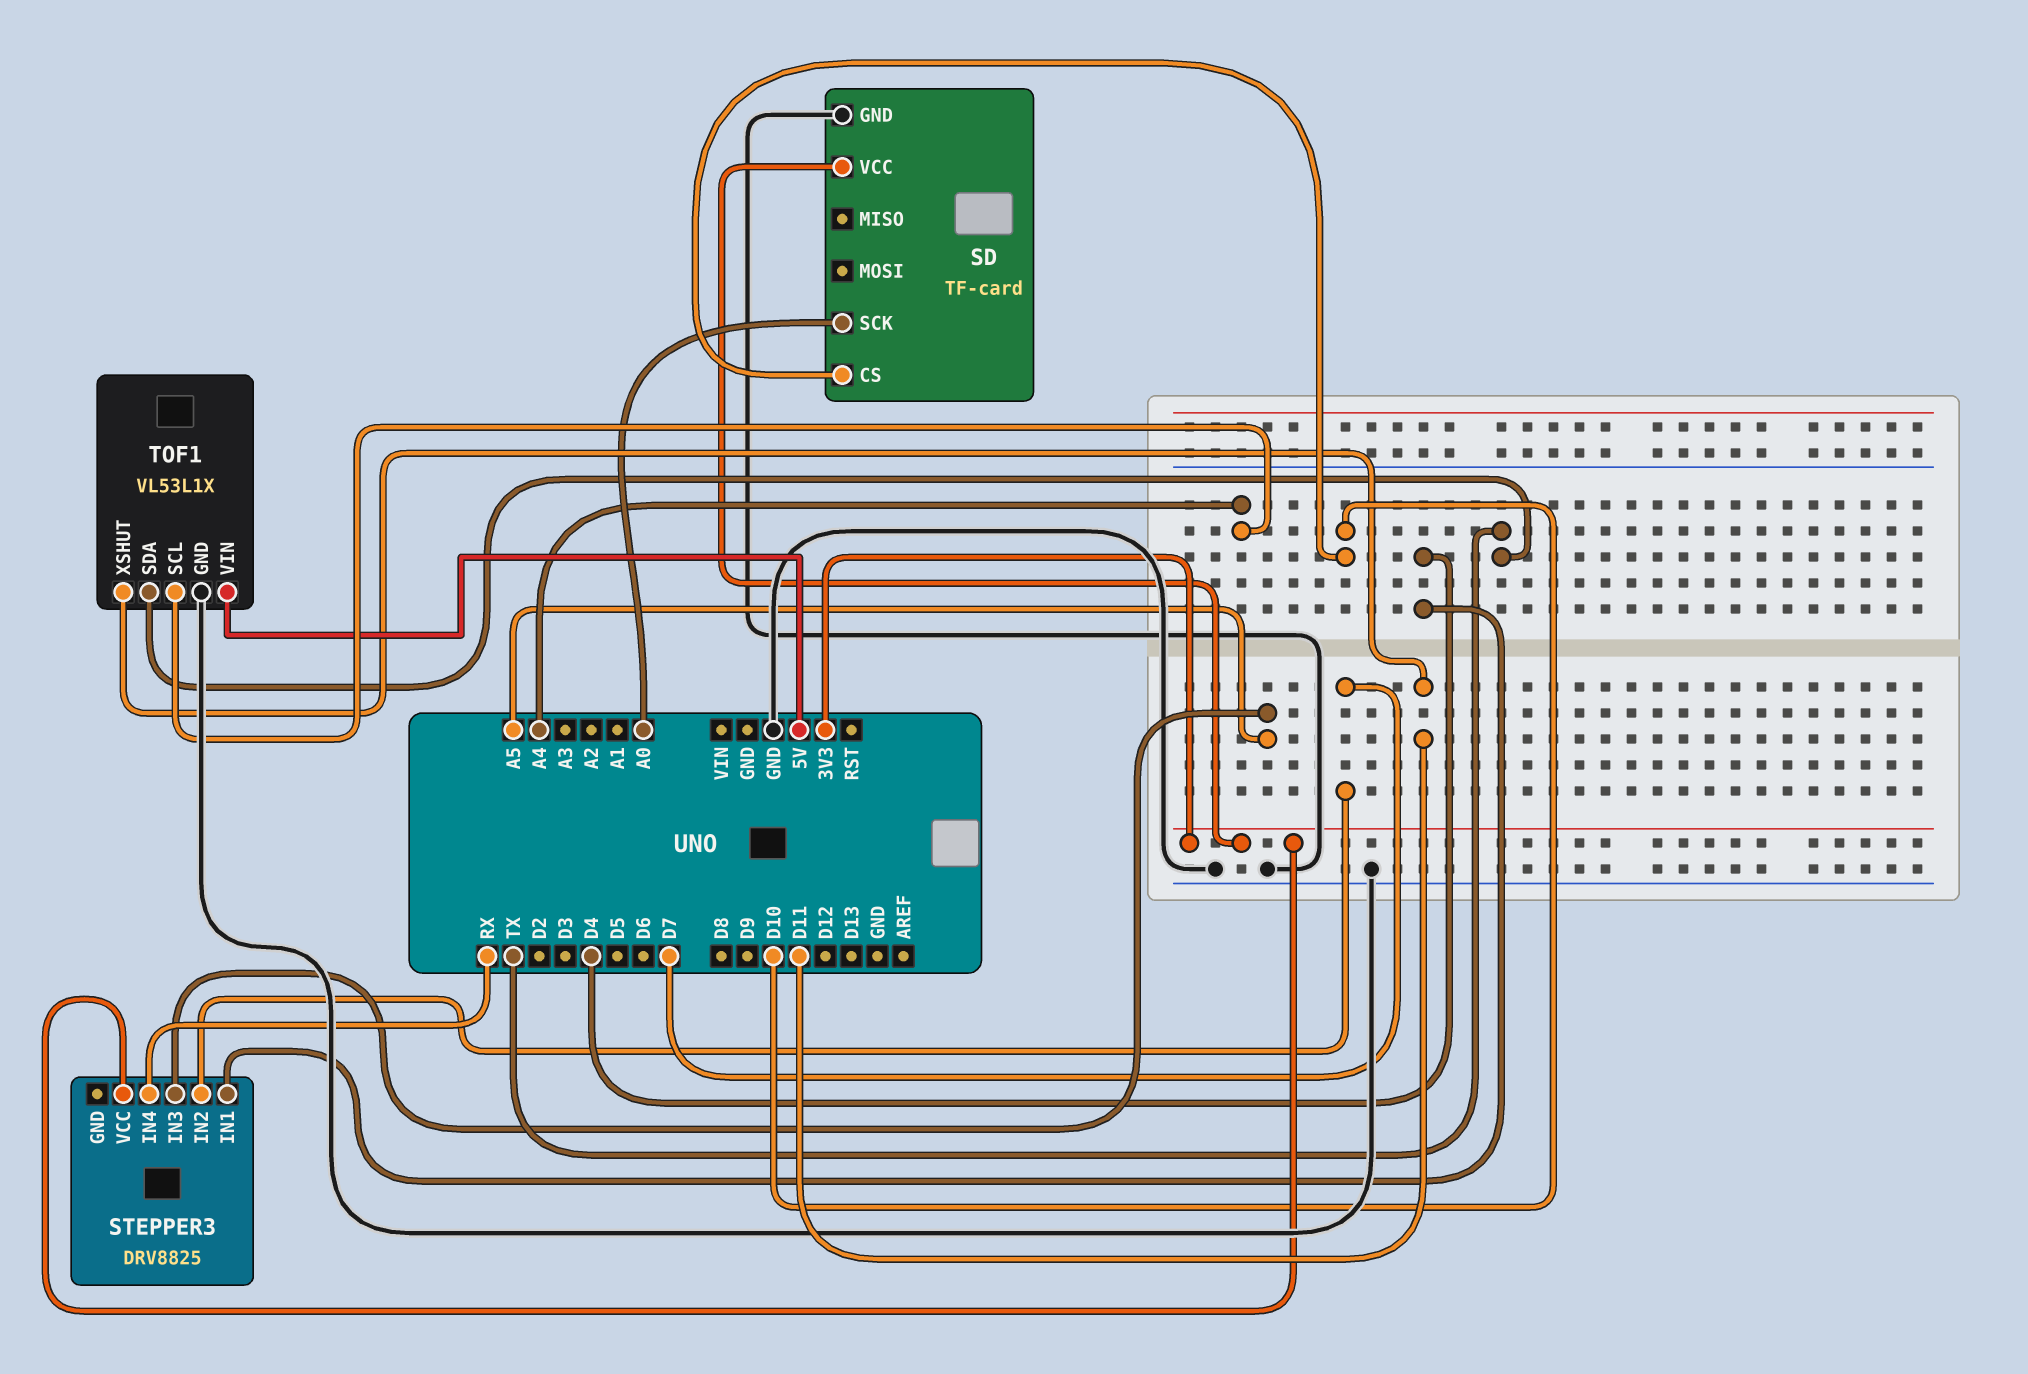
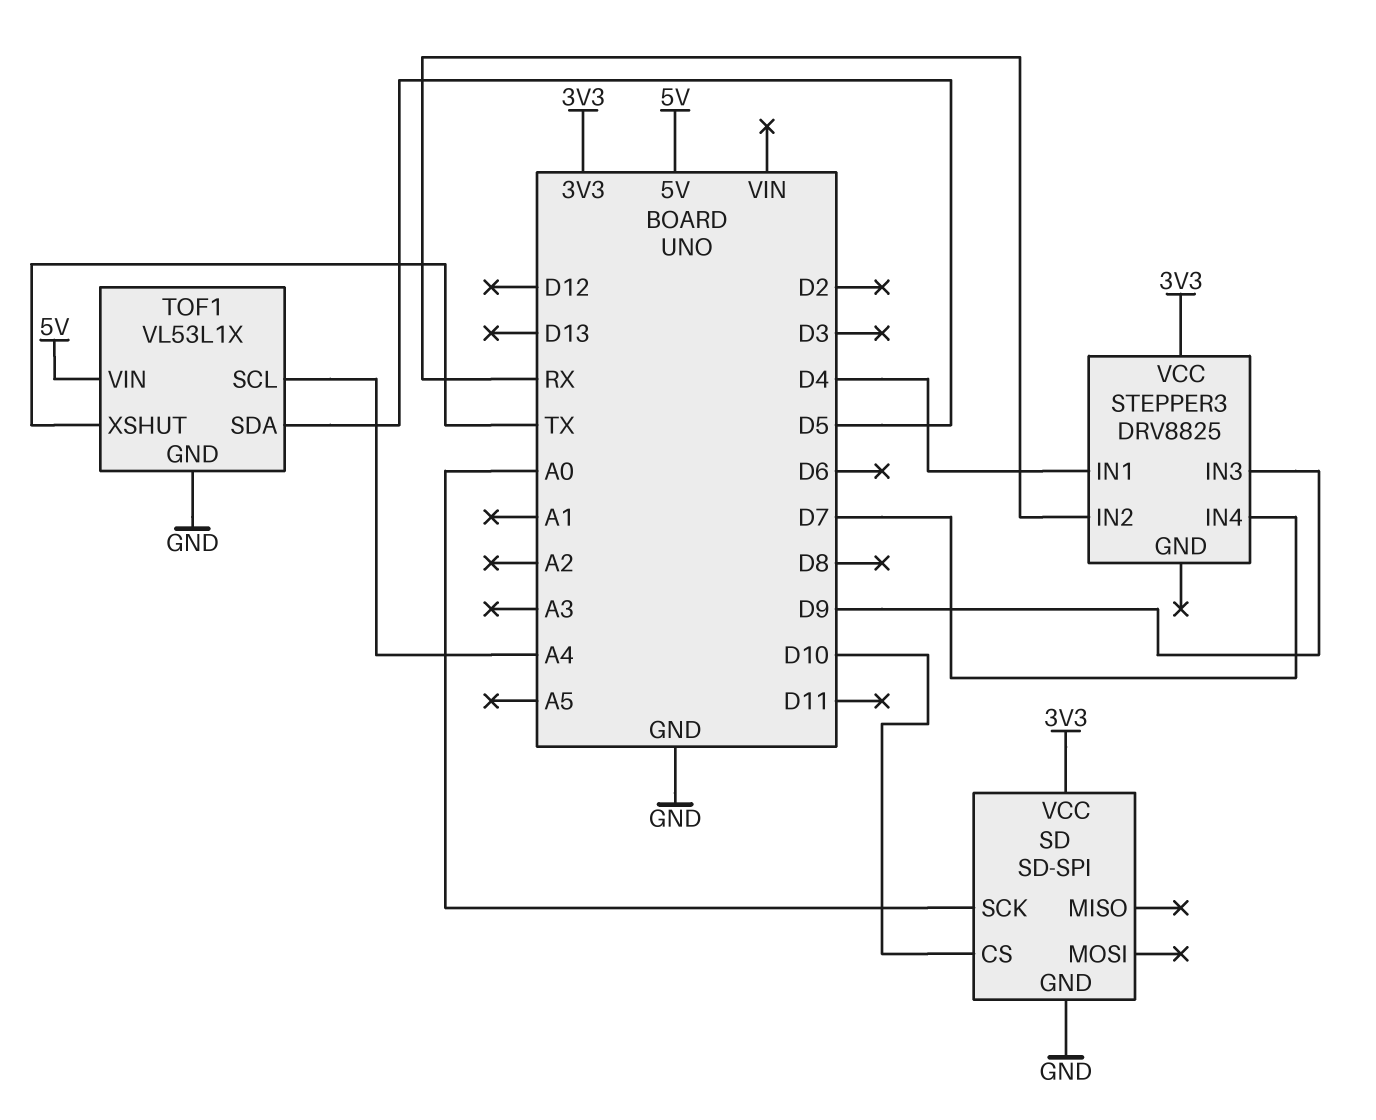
SD: TF-card -> SD-SPI
STEPPER3 pin IN2: D7 -> RX
STEPPER3 pin IN3: A5 -> D9
STEPPER3 pin IN4: RX -> D7
TOF1 pin SDA: TX -> D5
TOF1 pin XSHUT: D11 -> TX

